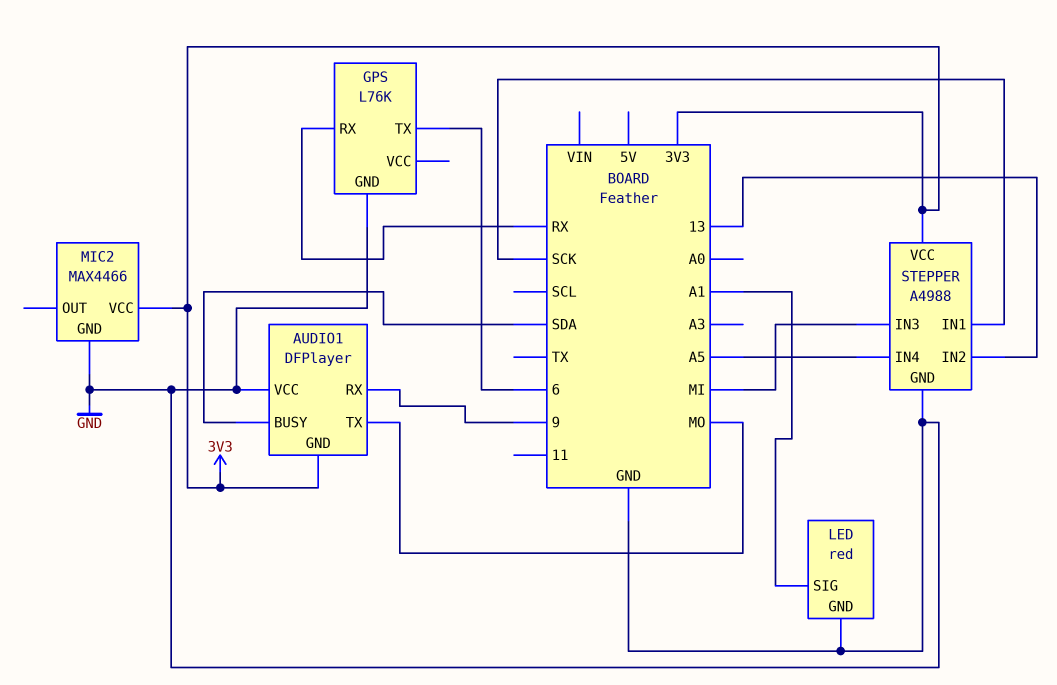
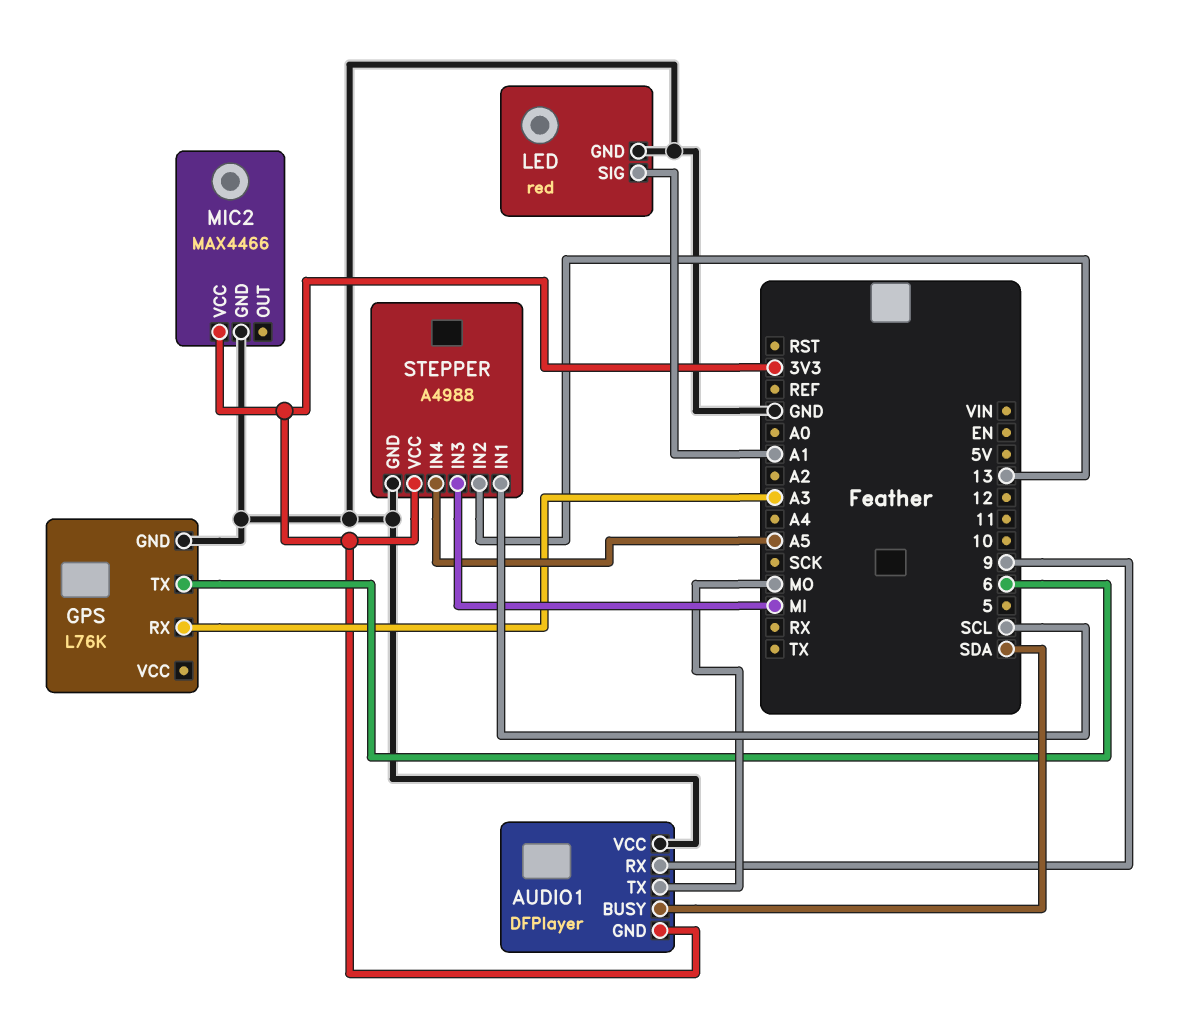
GPS pin RX: RX -> A3
STEPPER pin IN1: SCK -> SCL

